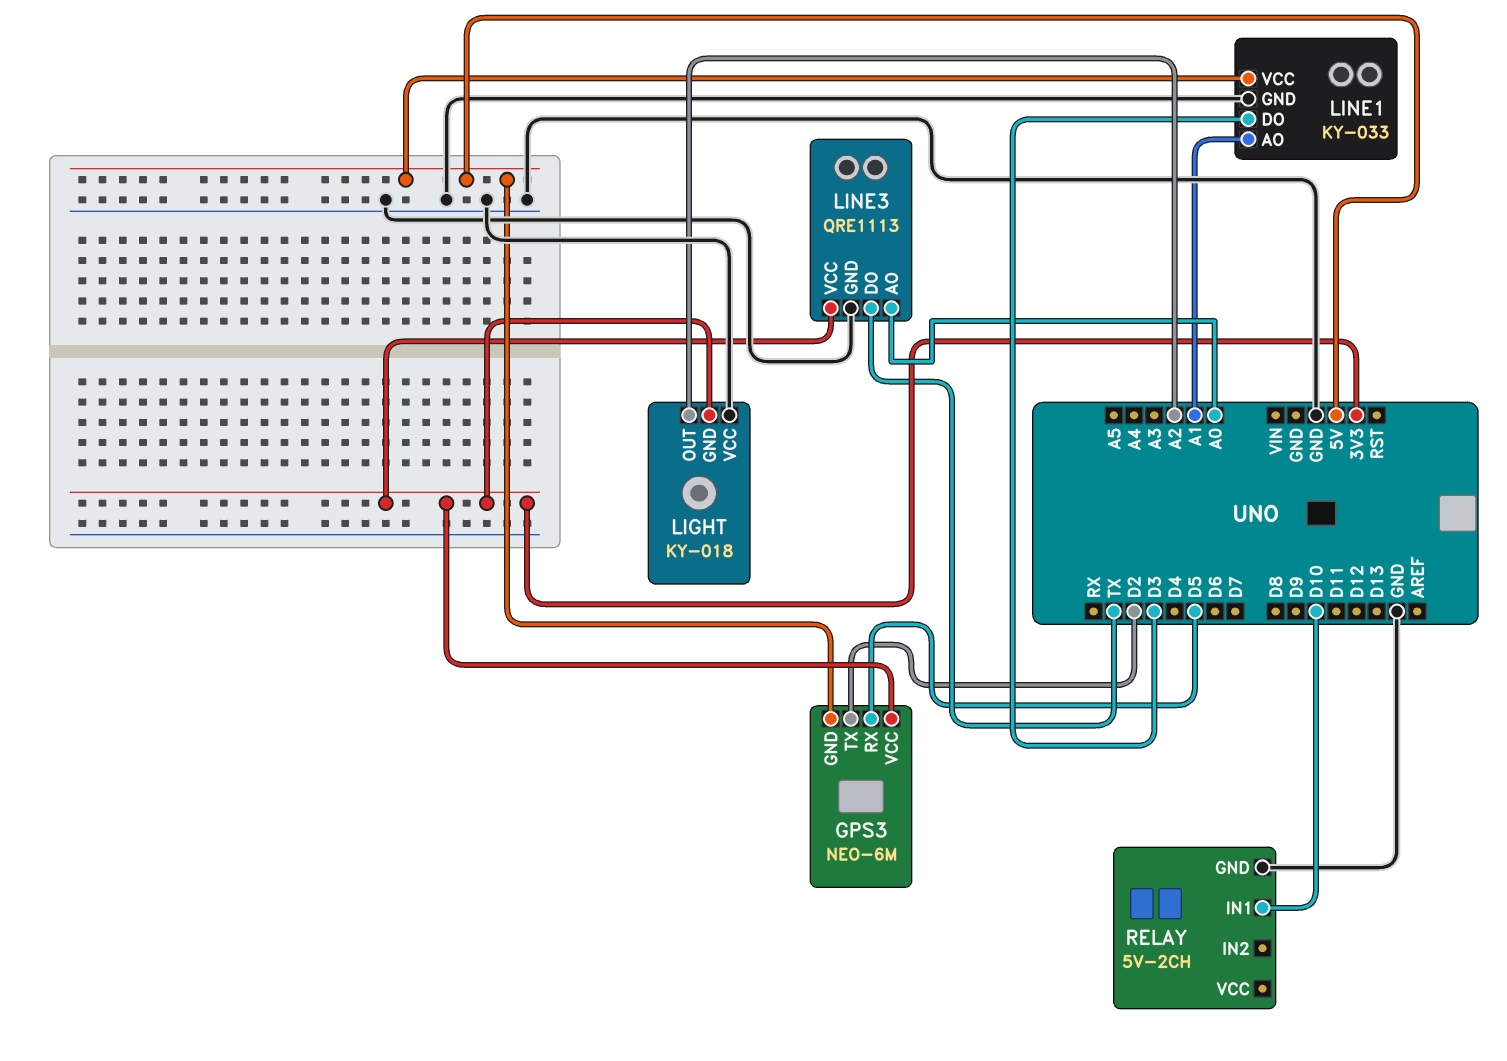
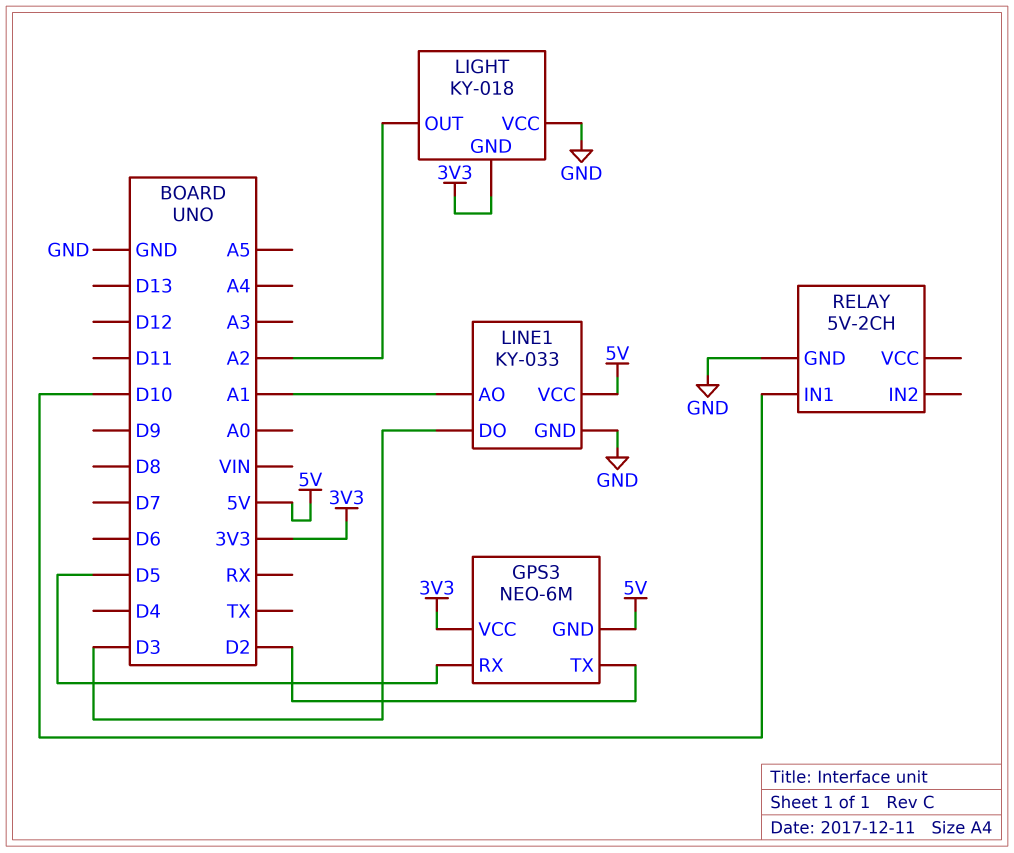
LINE3: QRE1113 -> none
LINE3 pin AO: A0 -> none
LINE3 pin DO: TX -> none
LINE3 pin GND: GND -> none
LINE3 pin VCC: 3V3 -> none

